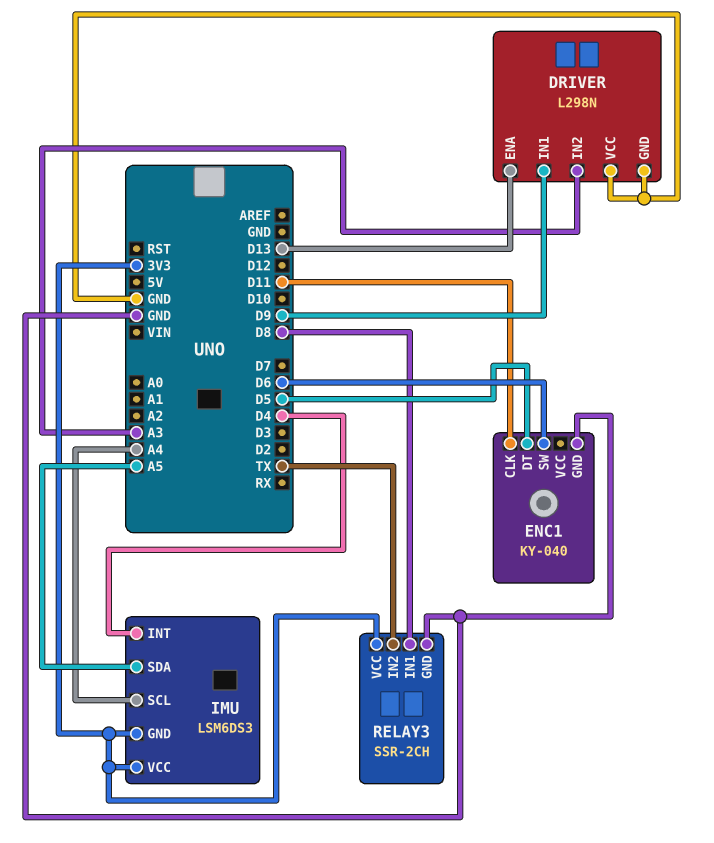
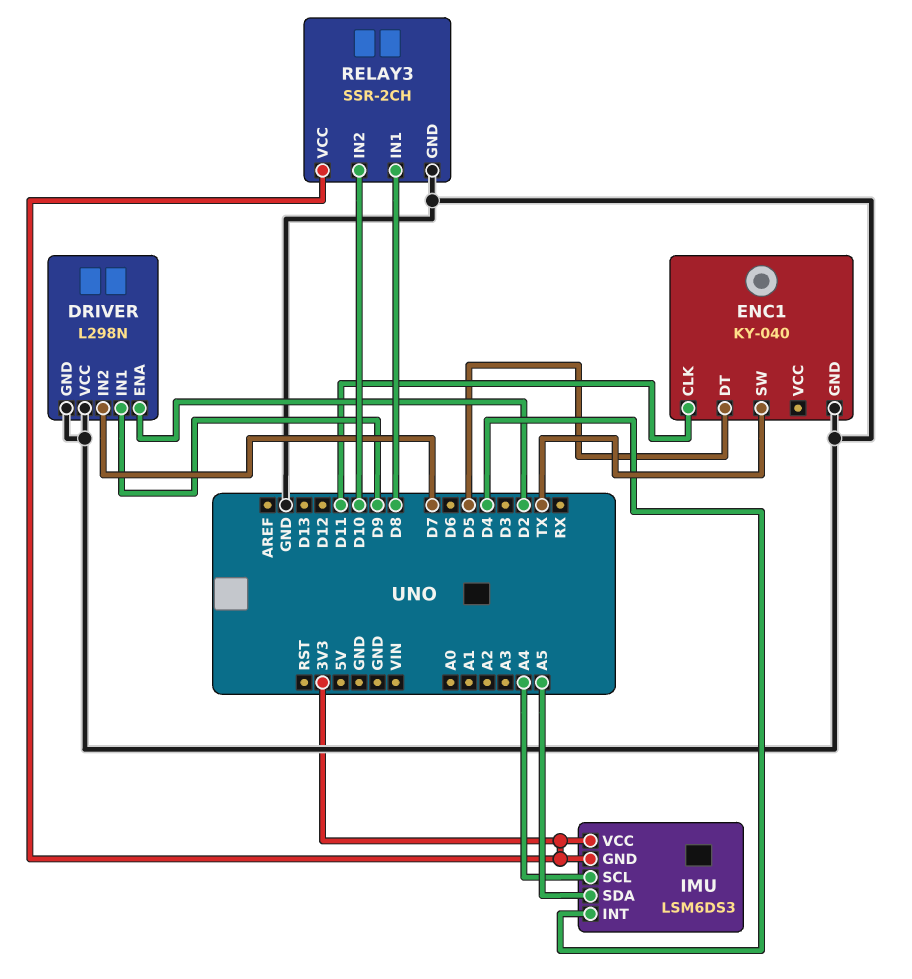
DRIVER pin ENA: D13 -> D2
DRIVER pin IN2: A3 -> D7
ENC1 pin SW: D6 -> TX
RELAY3 pin IN2: TX -> D10

